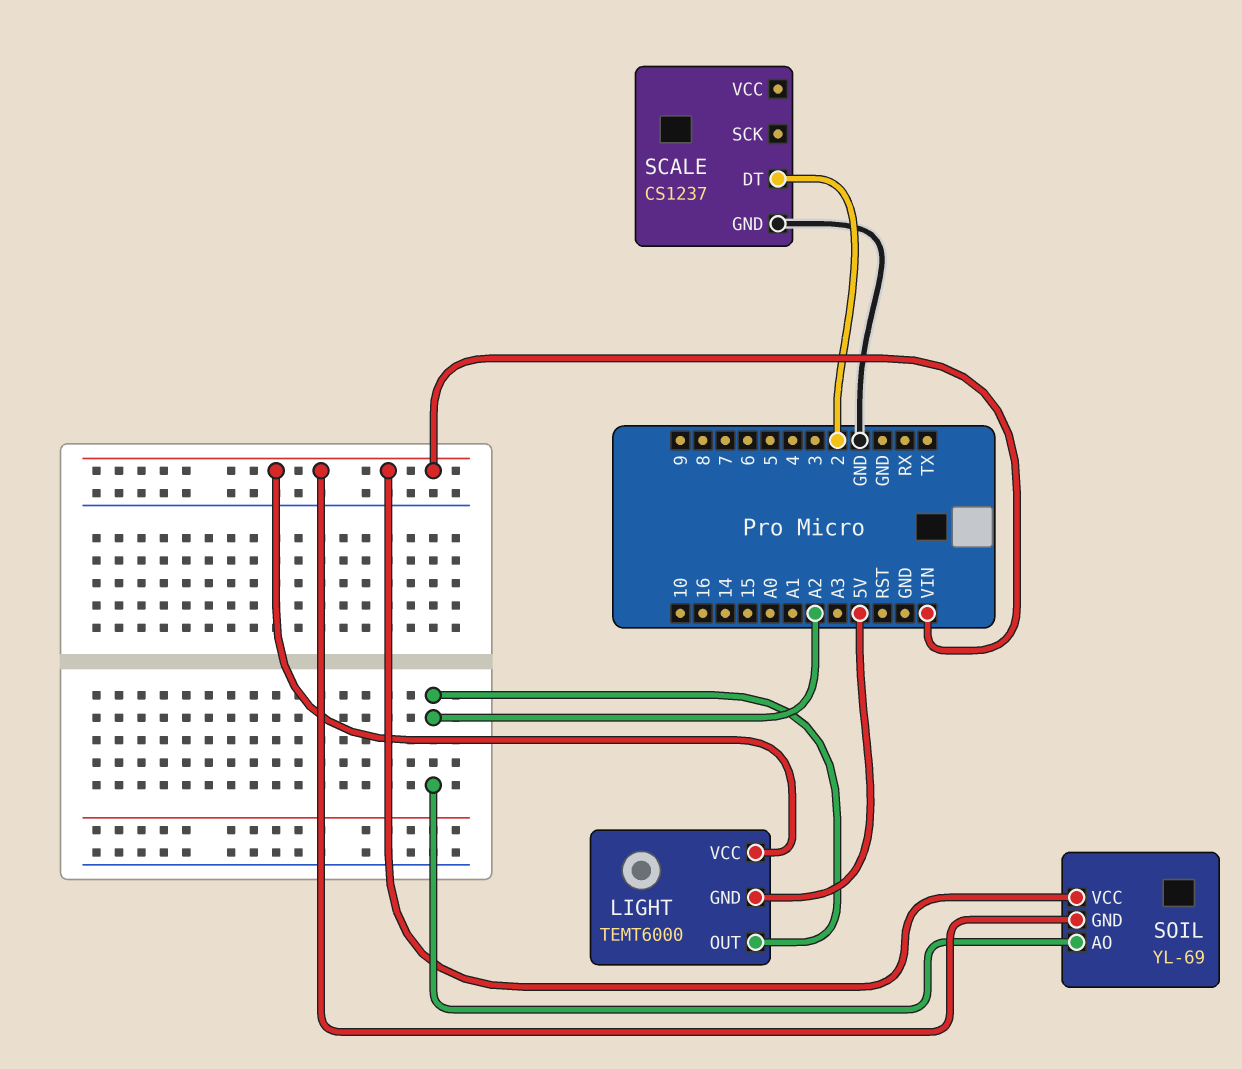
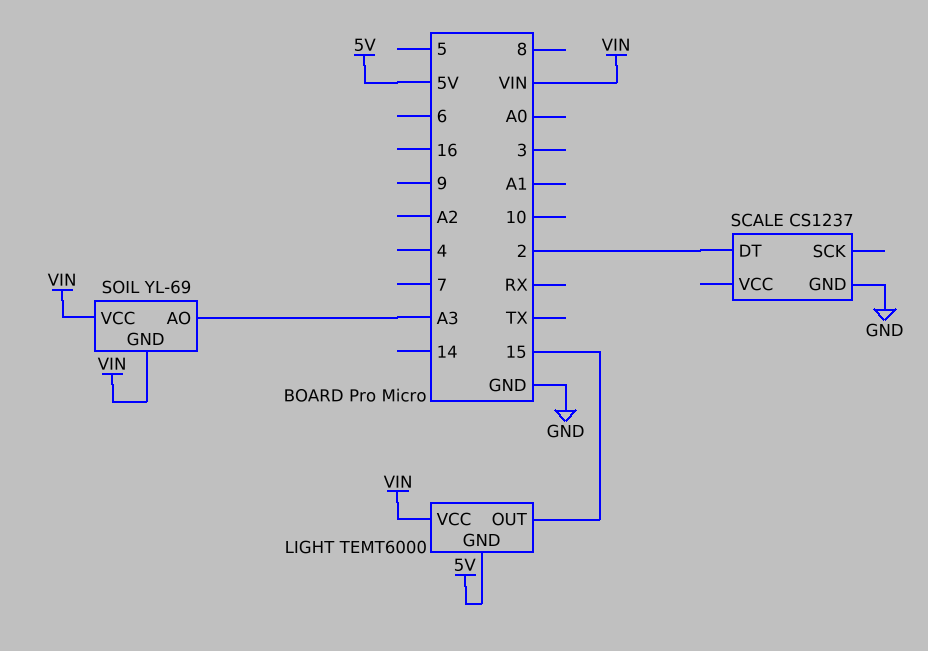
LIGHT pin OUT: A2 -> 15
SOIL pin AO: A2 -> A3

